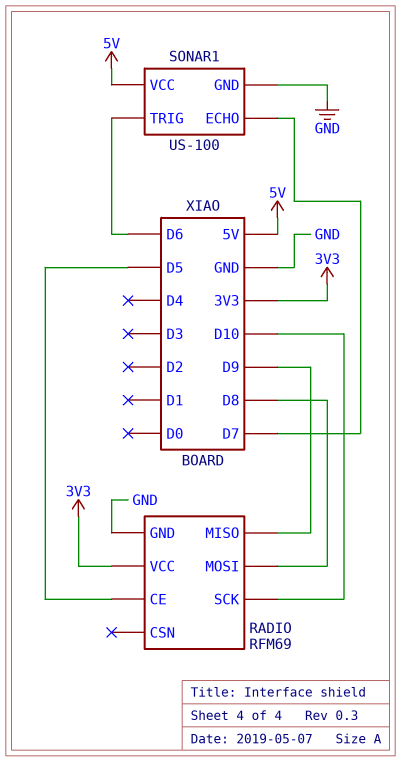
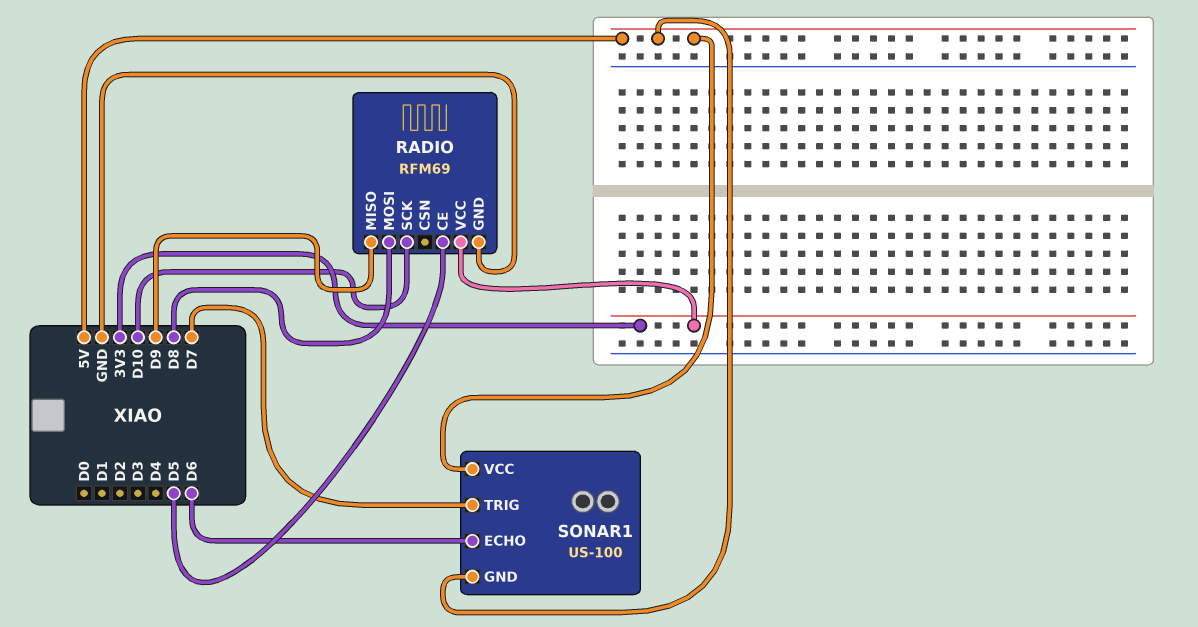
SONAR1 pin ECHO: D7 -> D6
SONAR1 pin GND: GND -> 5V
SONAR1 pin TRIG: D6 -> D7

